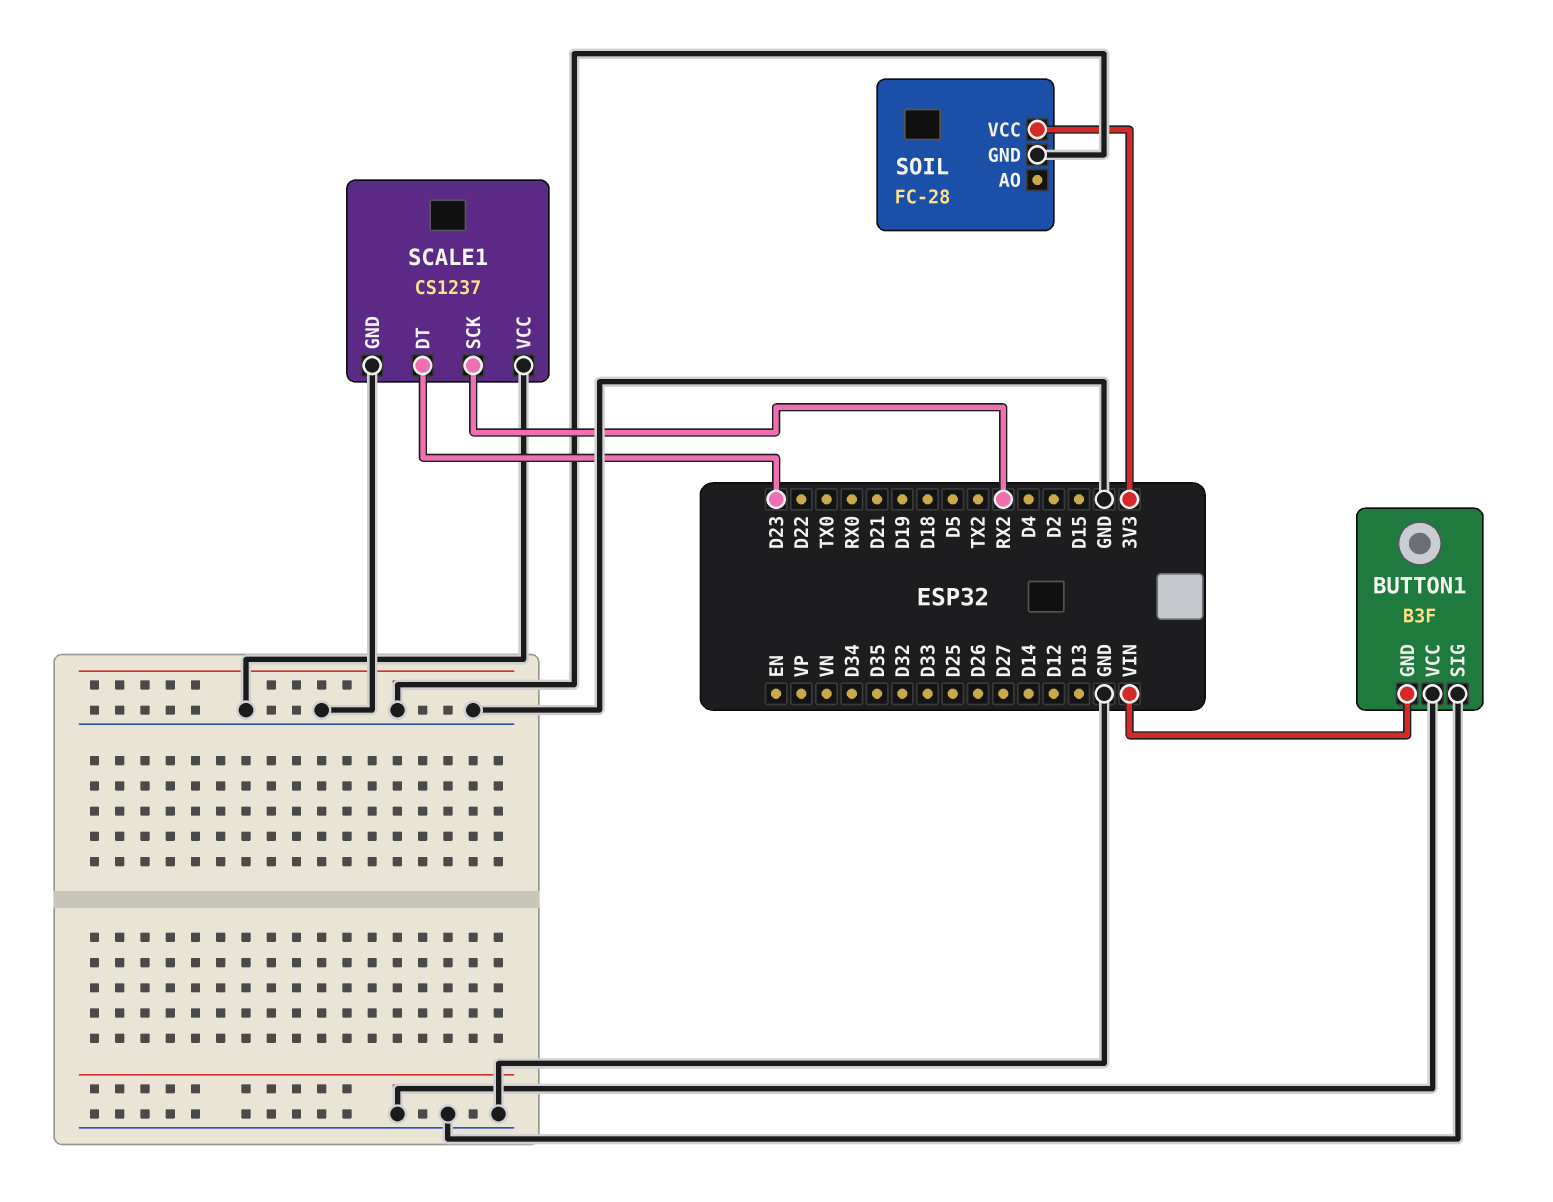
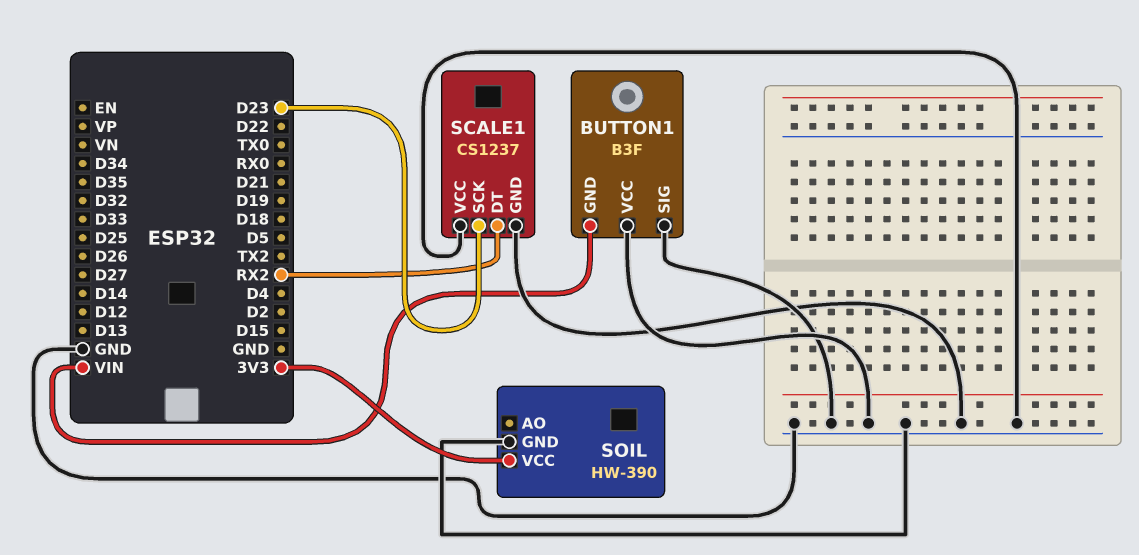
SCALE1 pin DT: D23 -> RX2
SCALE1 pin SCK: RX2 -> D23
SOIL: FC-28 -> HW-390

